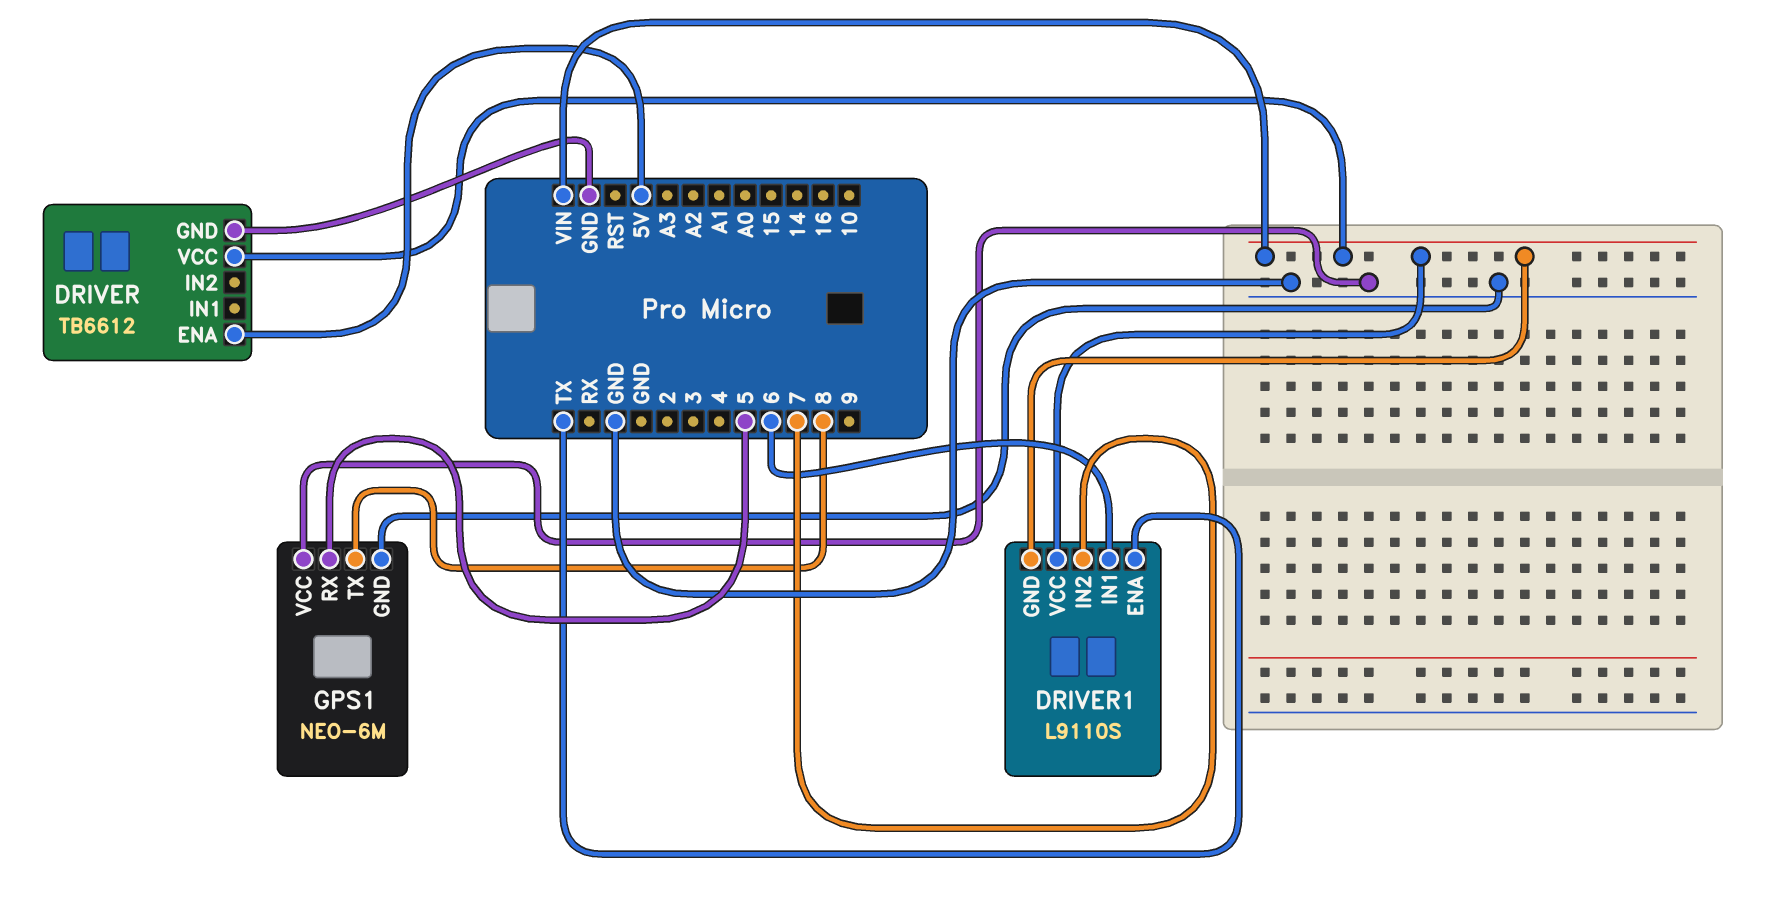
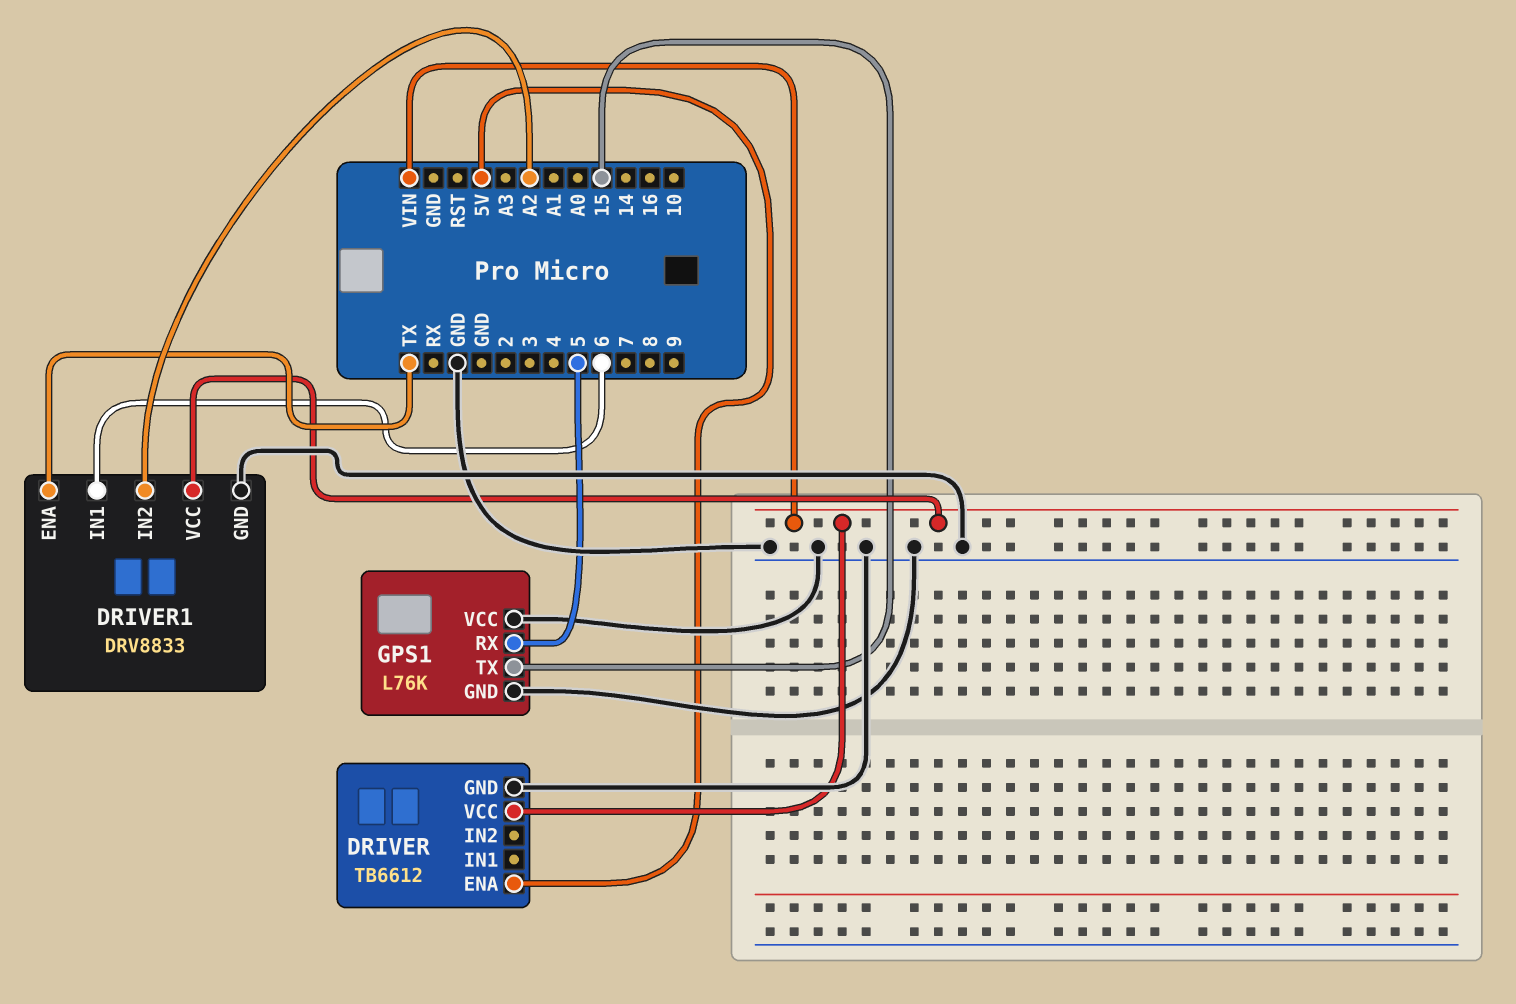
DRIVER1: L9110S -> DRV8833
DRIVER1 pin GND: VIN -> GND
DRIVER1 pin IN2: 7 -> A2
GPS1: NEO-6M -> L76K
GPS1 pin TX: 8 -> 15

